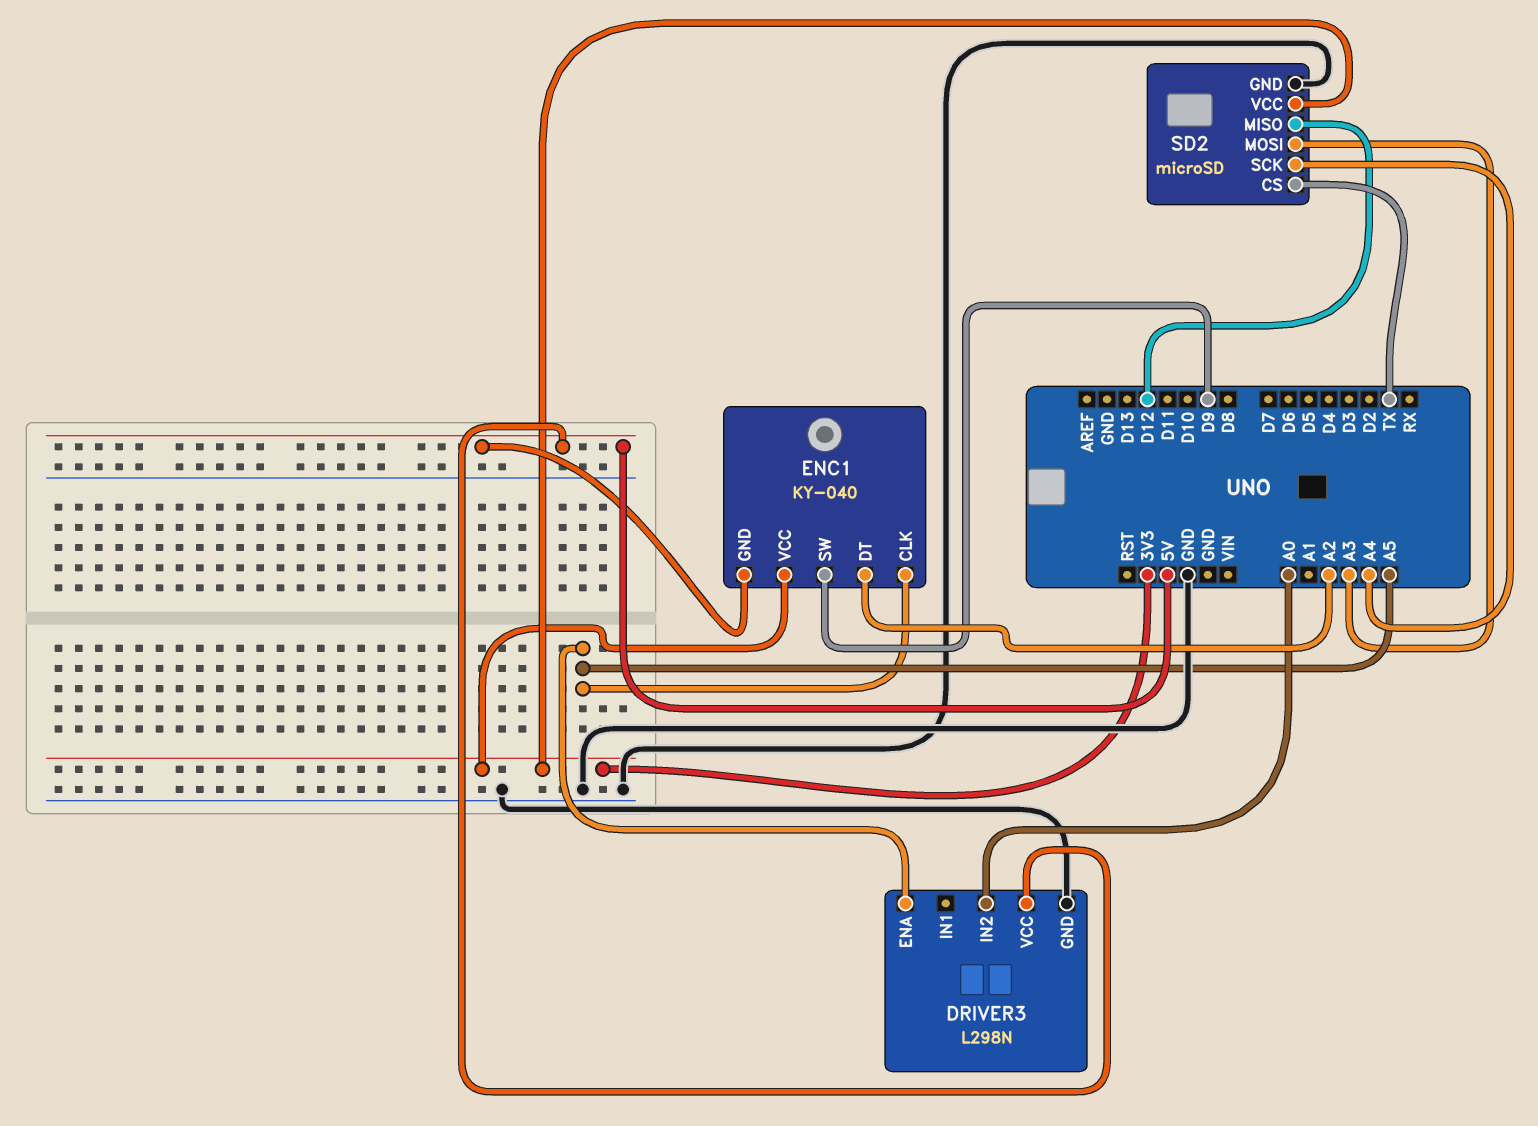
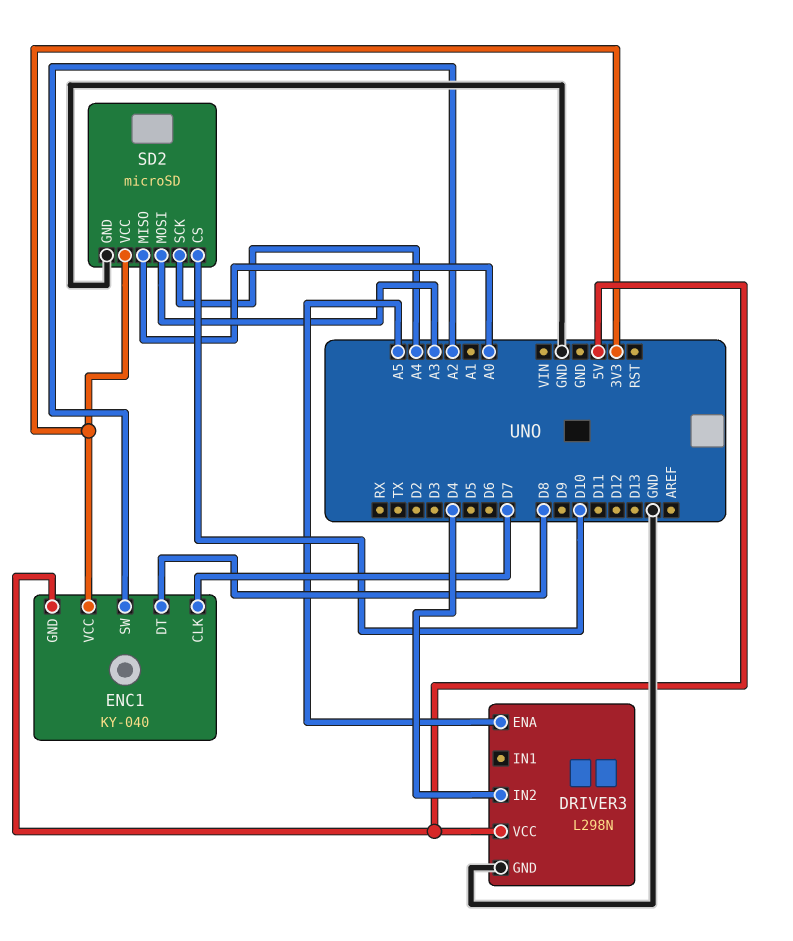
DRIVER3 pin IN2: A0 -> D4
ENC1 pin CLK: A5 -> D7
ENC1 pin DT: A2 -> D8
ENC1 pin SW: D9 -> A2
SD2 pin CS: TX -> D10
SD2 pin MISO: D12 -> A0

